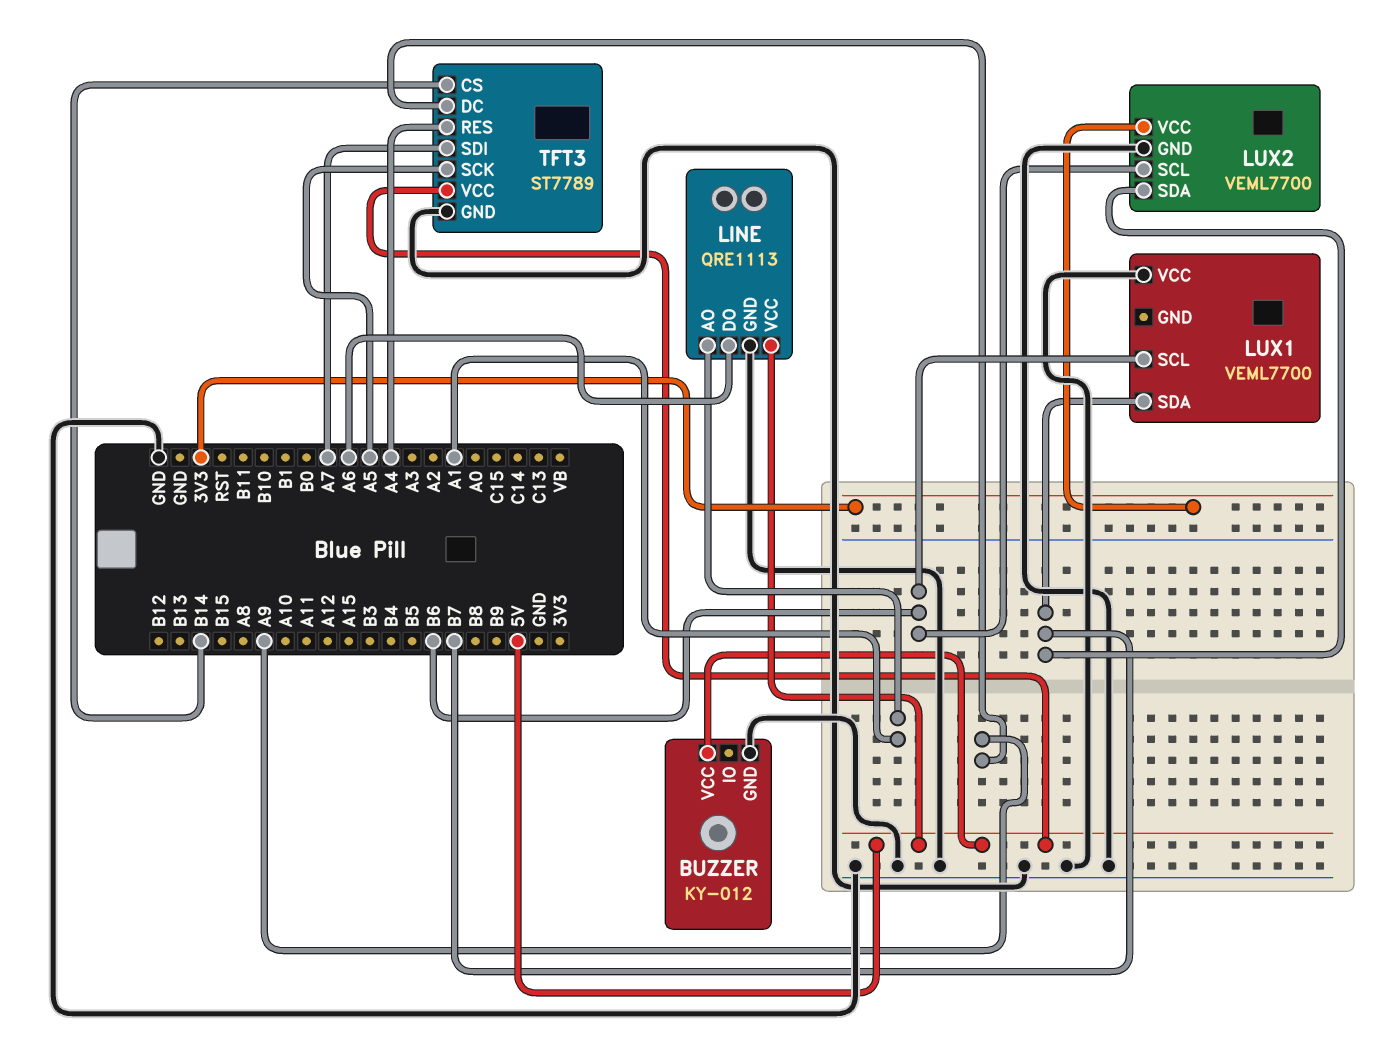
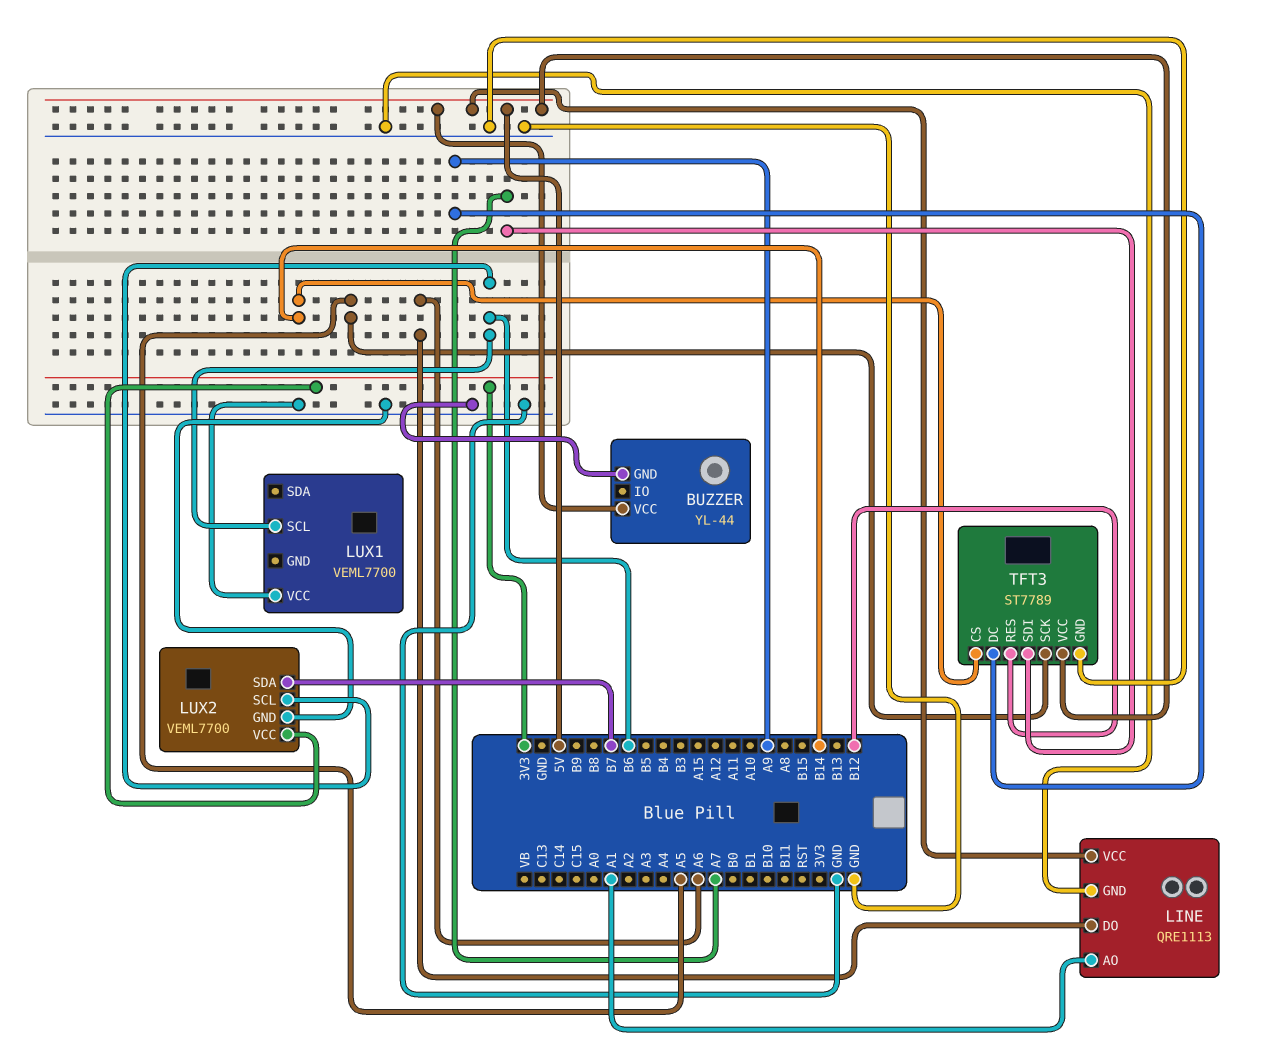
BUZZER: KY-012 -> YL-44
LUX1 pin SDA: B7 -> none
TFT3 pin RES: A4 -> B12

